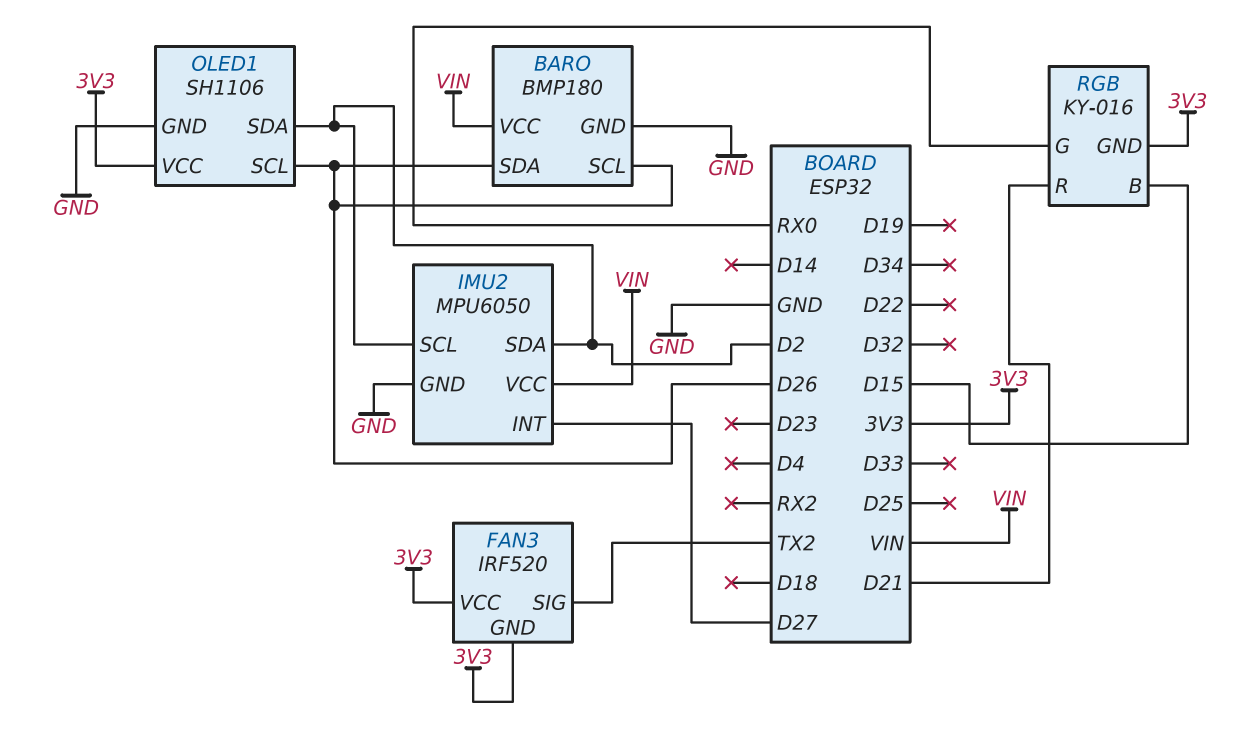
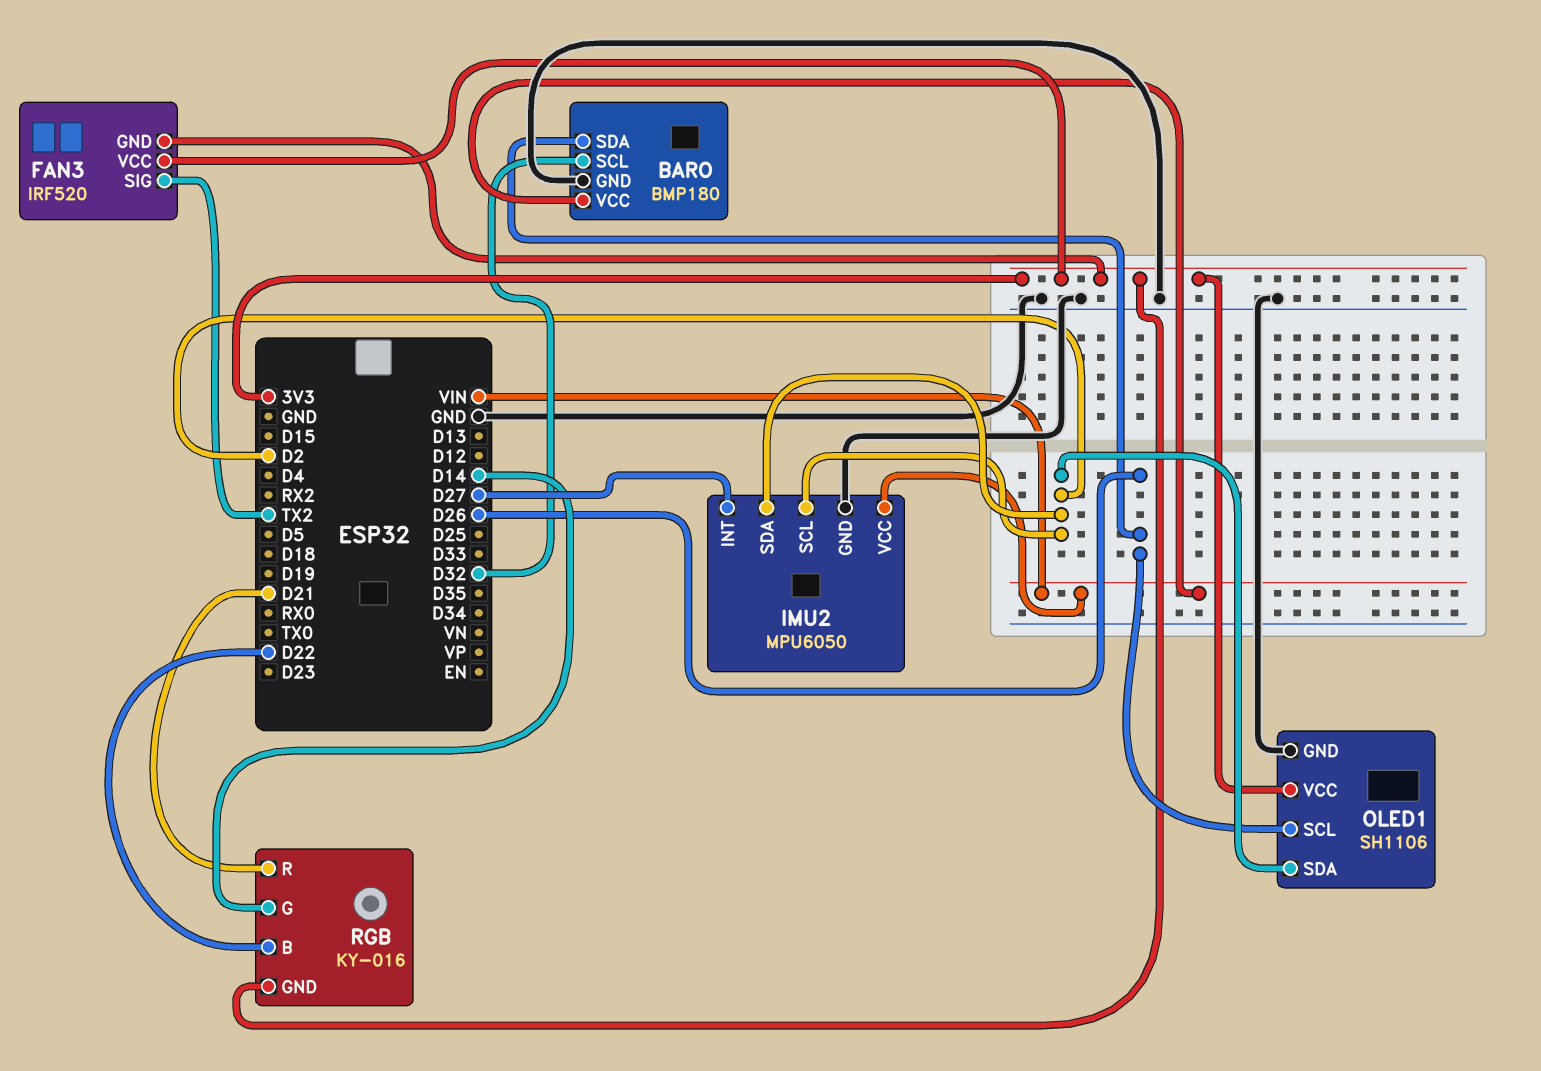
BARO pin SCL: D26 -> D32
RGB pin B: D15 -> D22
RGB pin G: RX0 -> D14

